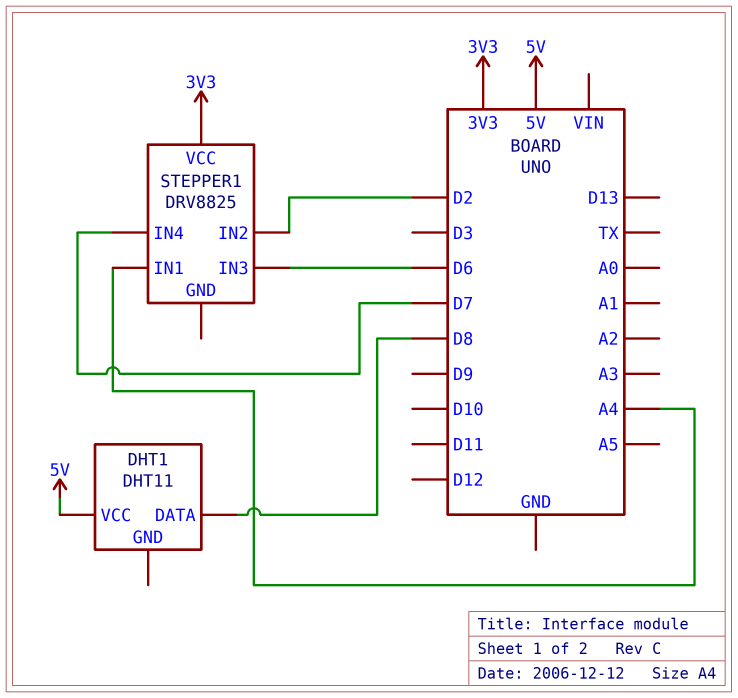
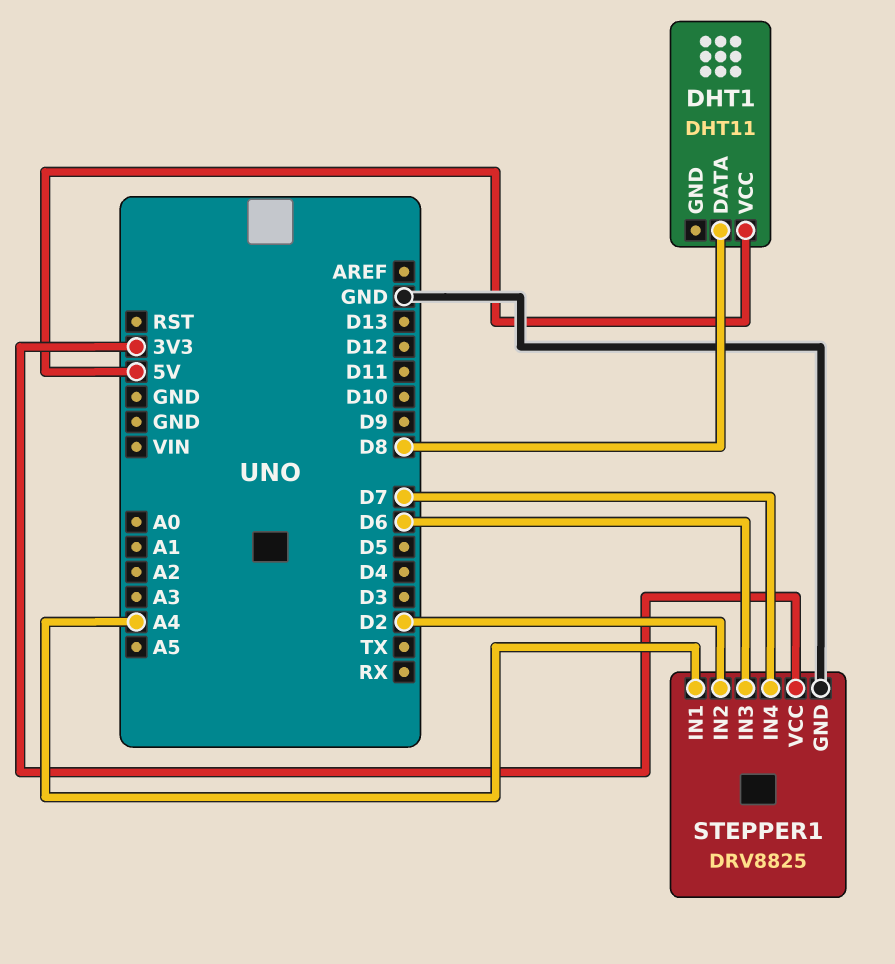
STEPPER1 pin GND: none -> GND

